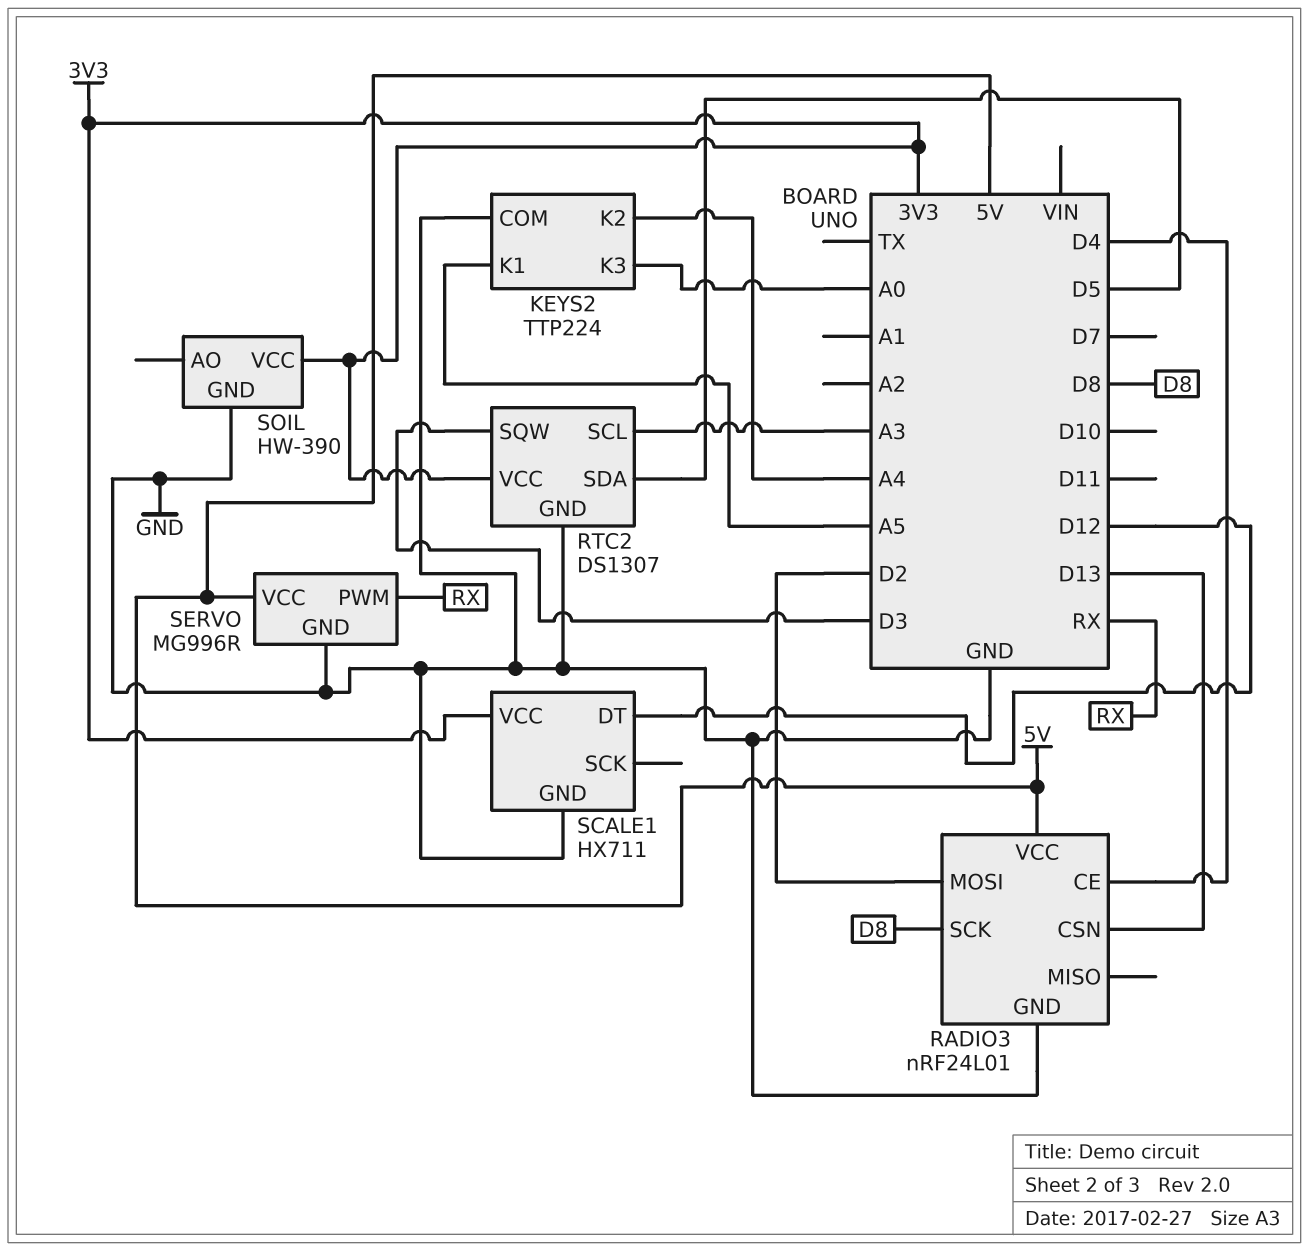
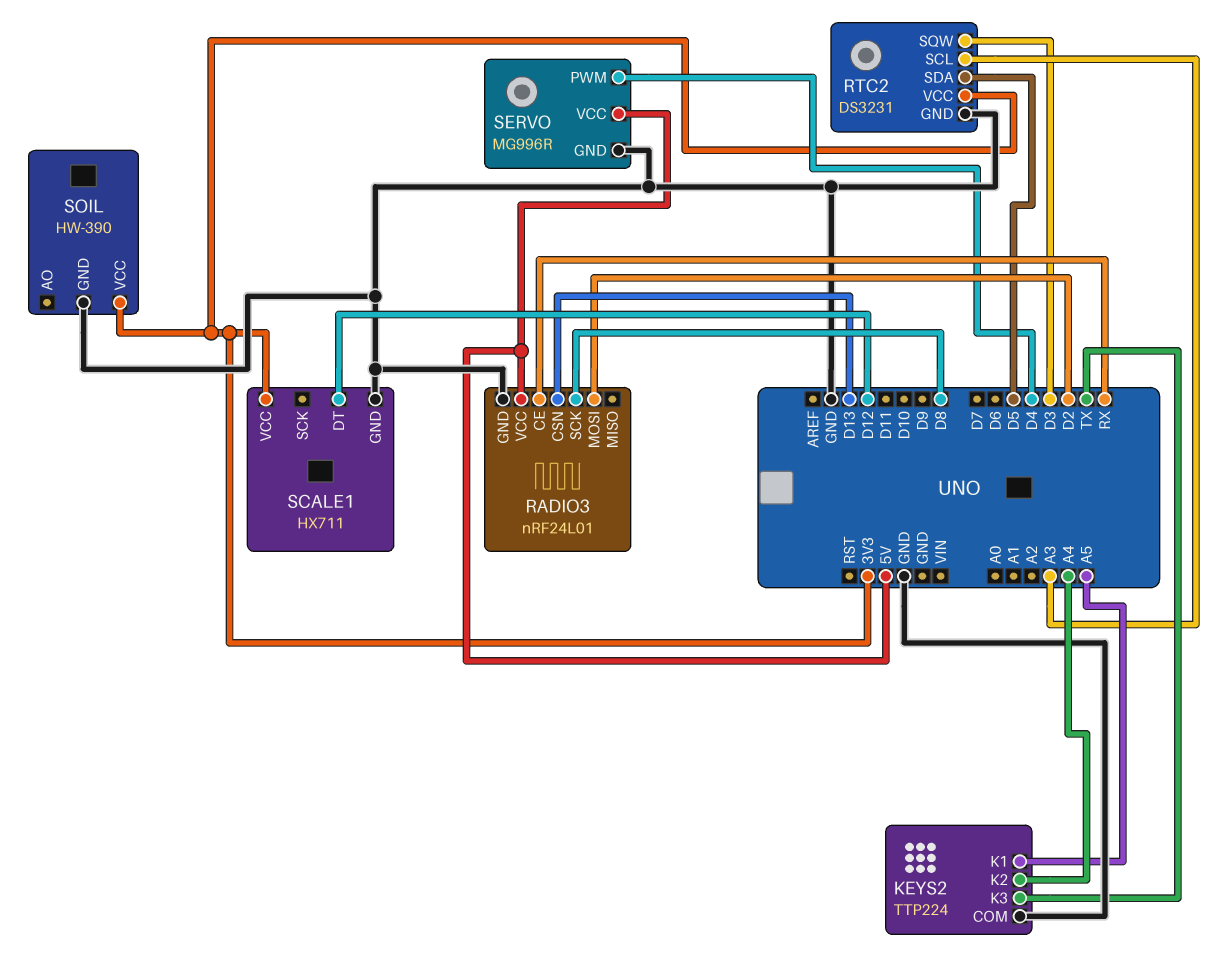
KEYS2 pin K3: A0 -> TX
RADIO3 pin CE: D4 -> RX
RTC2: DS1307 -> DS3231
SERVO pin PWM: RX -> D4

